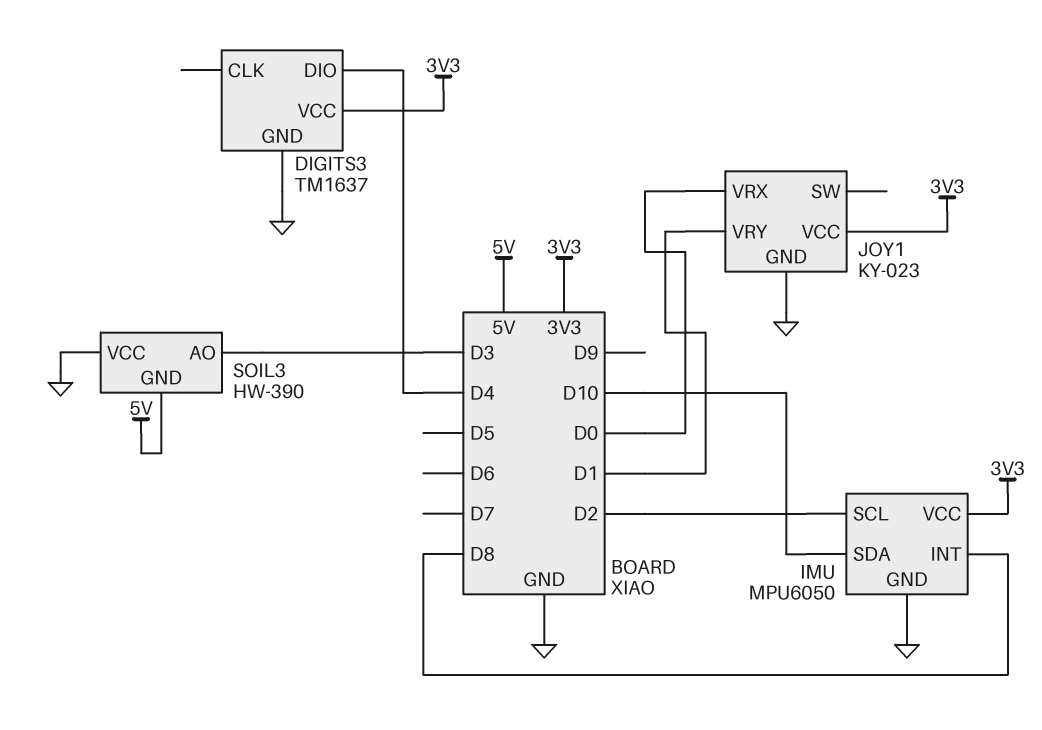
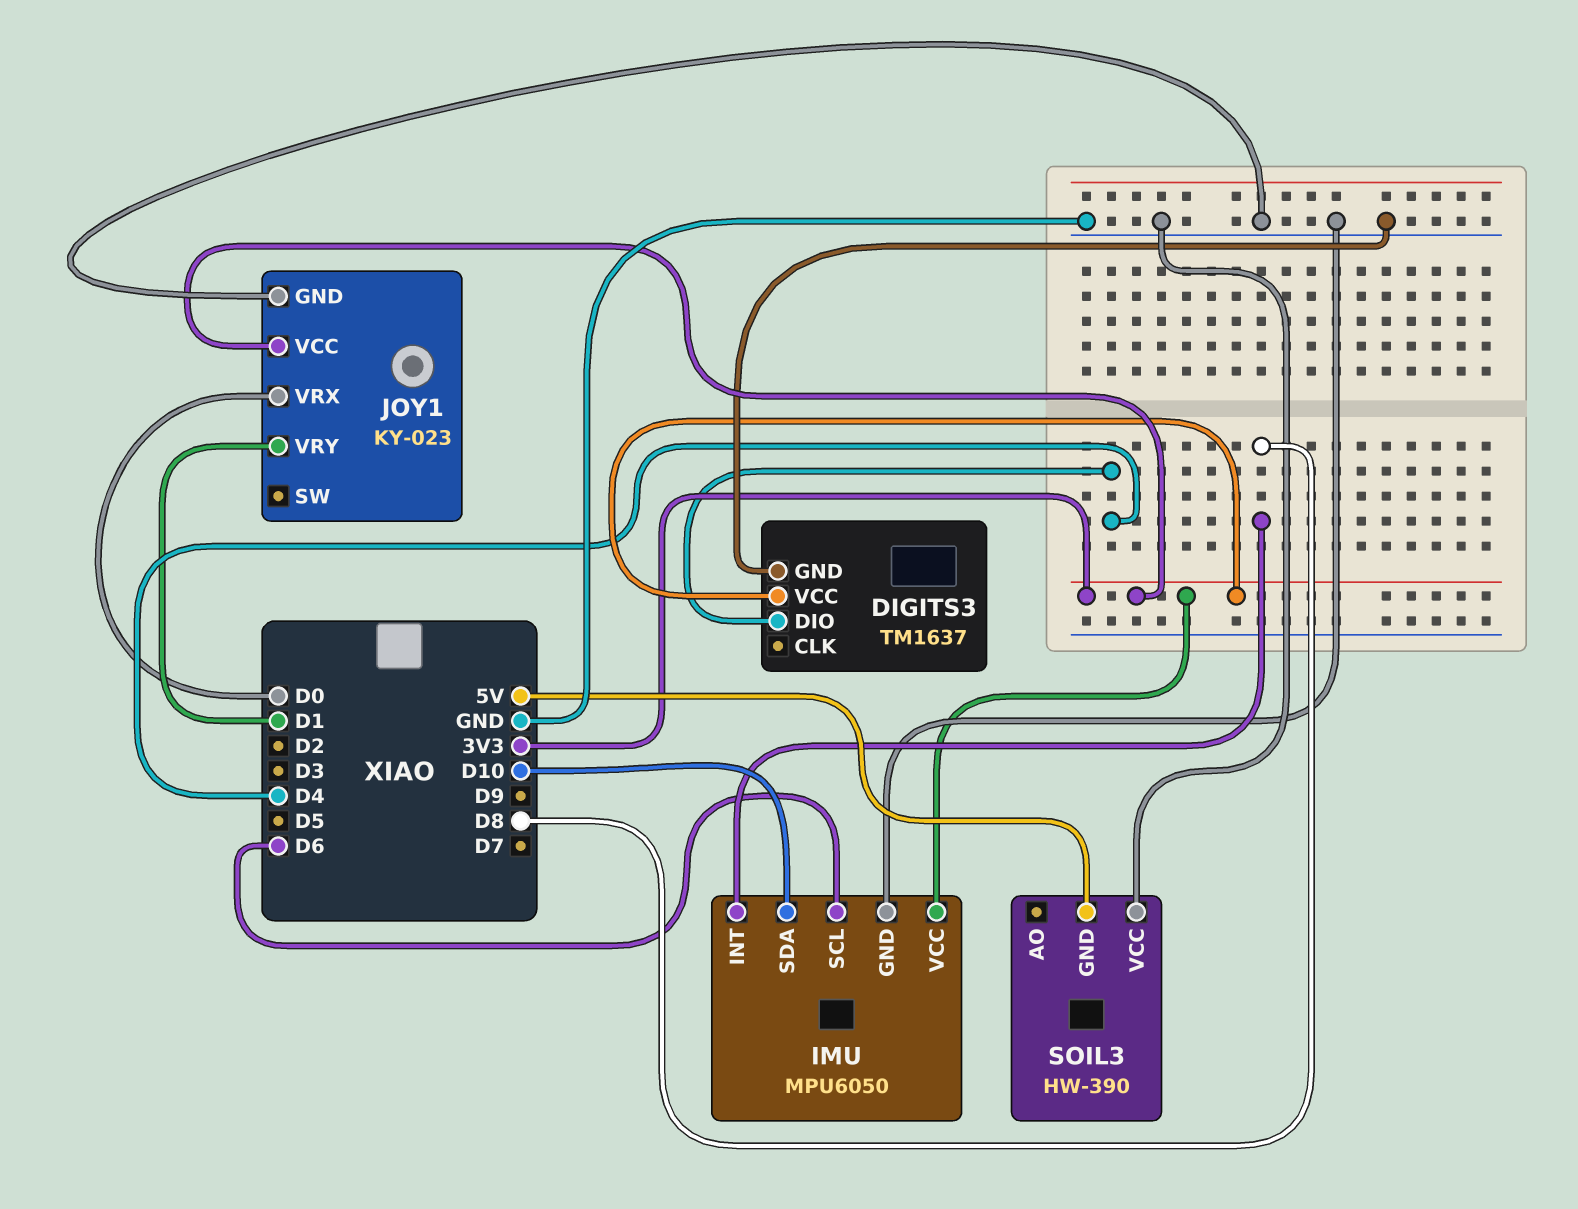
IMU pin SCL: D2 -> D6
SOIL3 pin AO: D3 -> none

